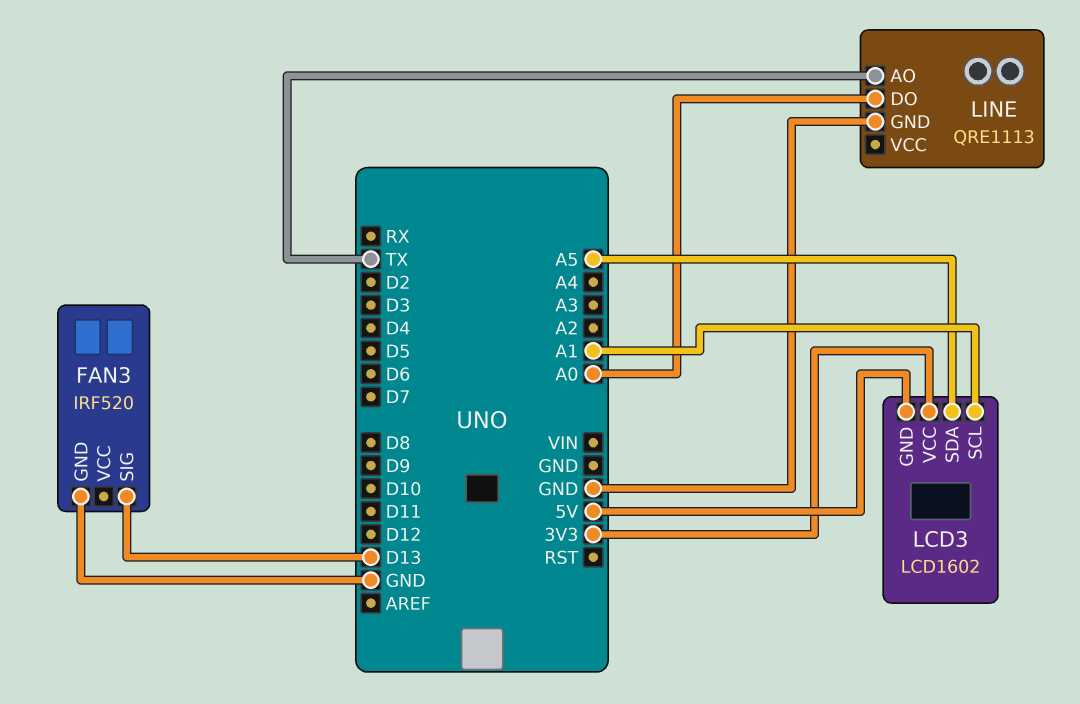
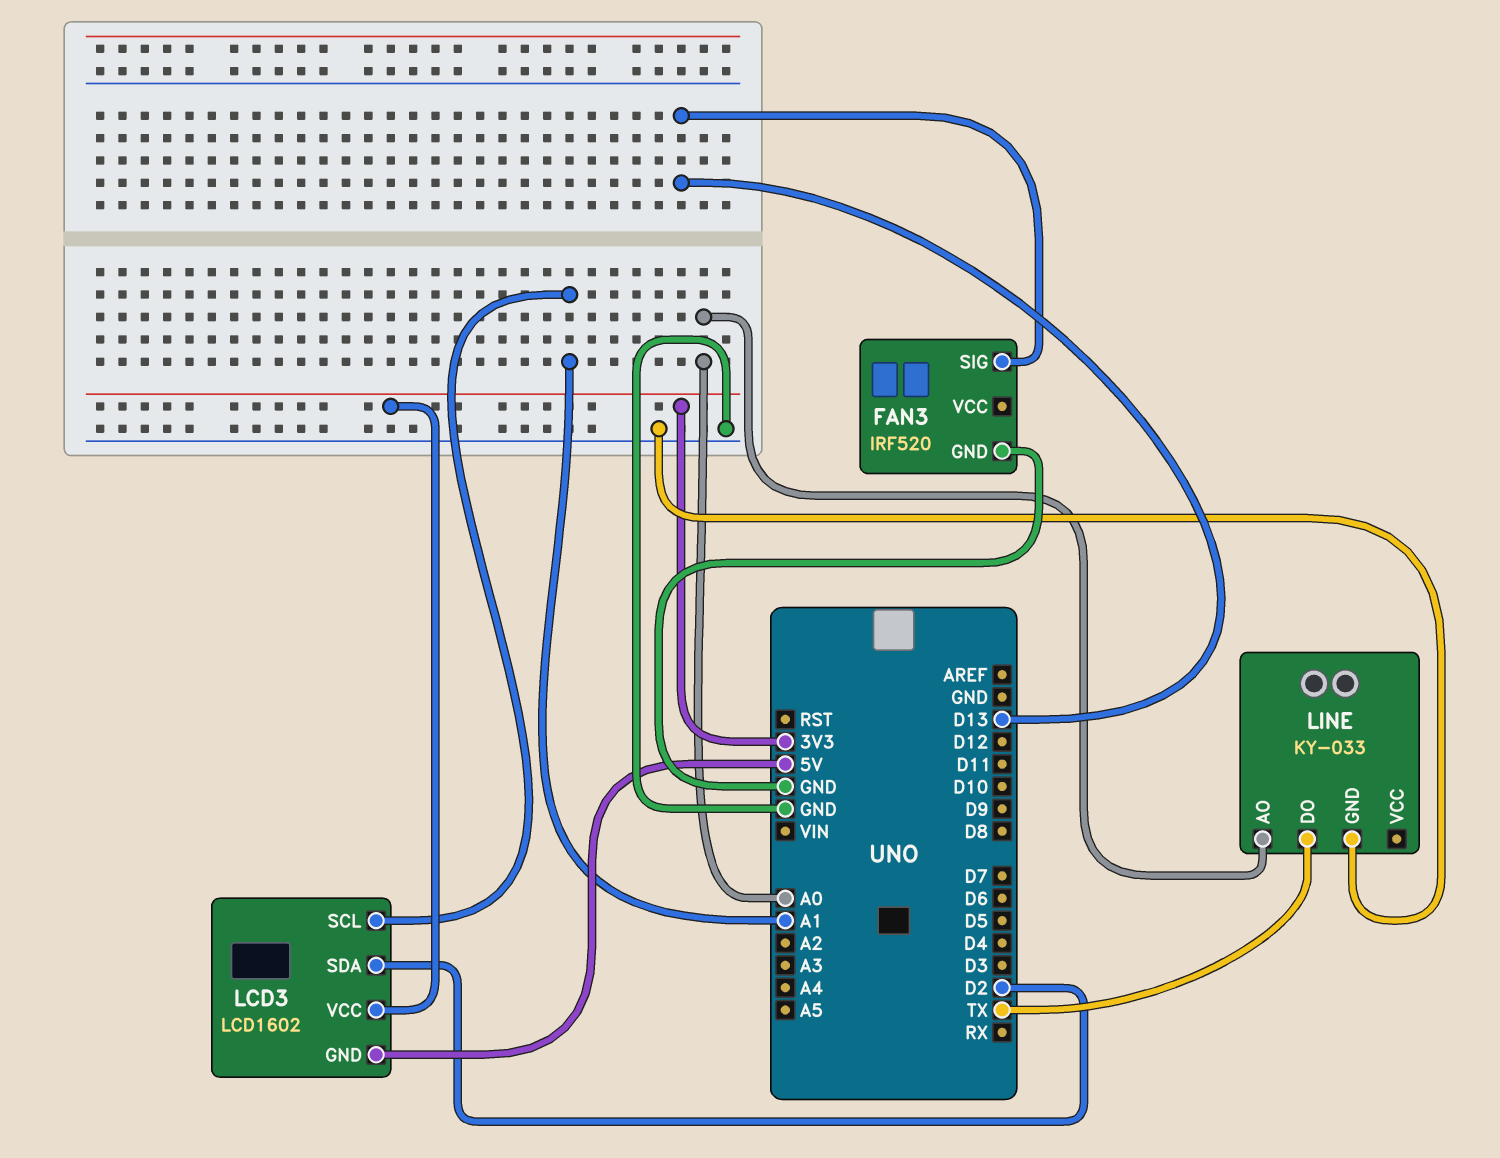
LCD3 pin SDA: A5 -> D2
LINE: QRE1113 -> KY-033
LINE pin AO: TX -> A0
LINE pin DO: A0 -> TX

